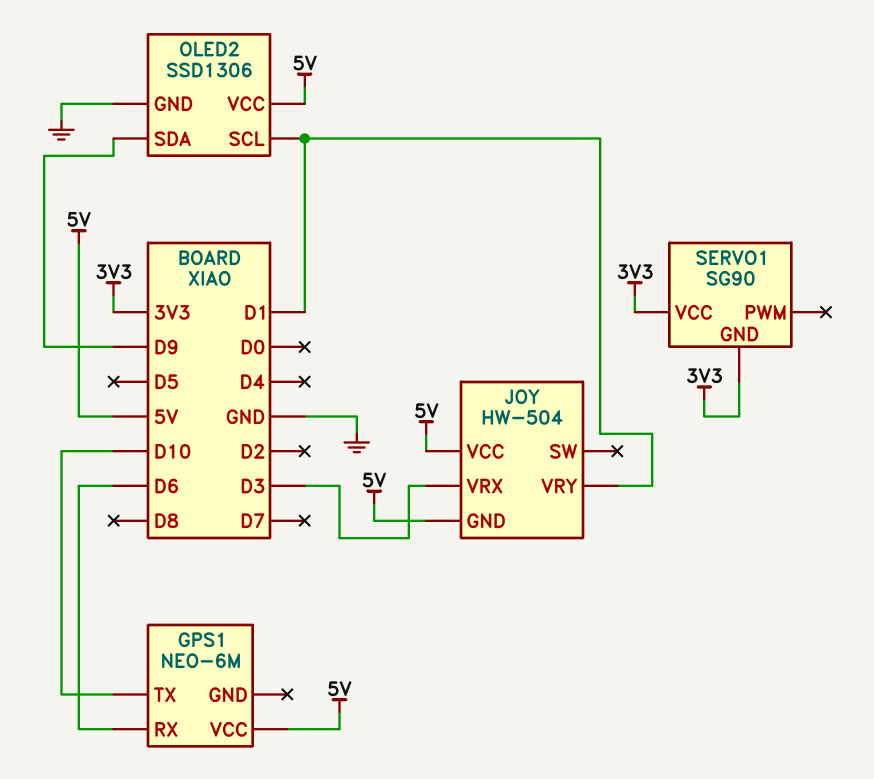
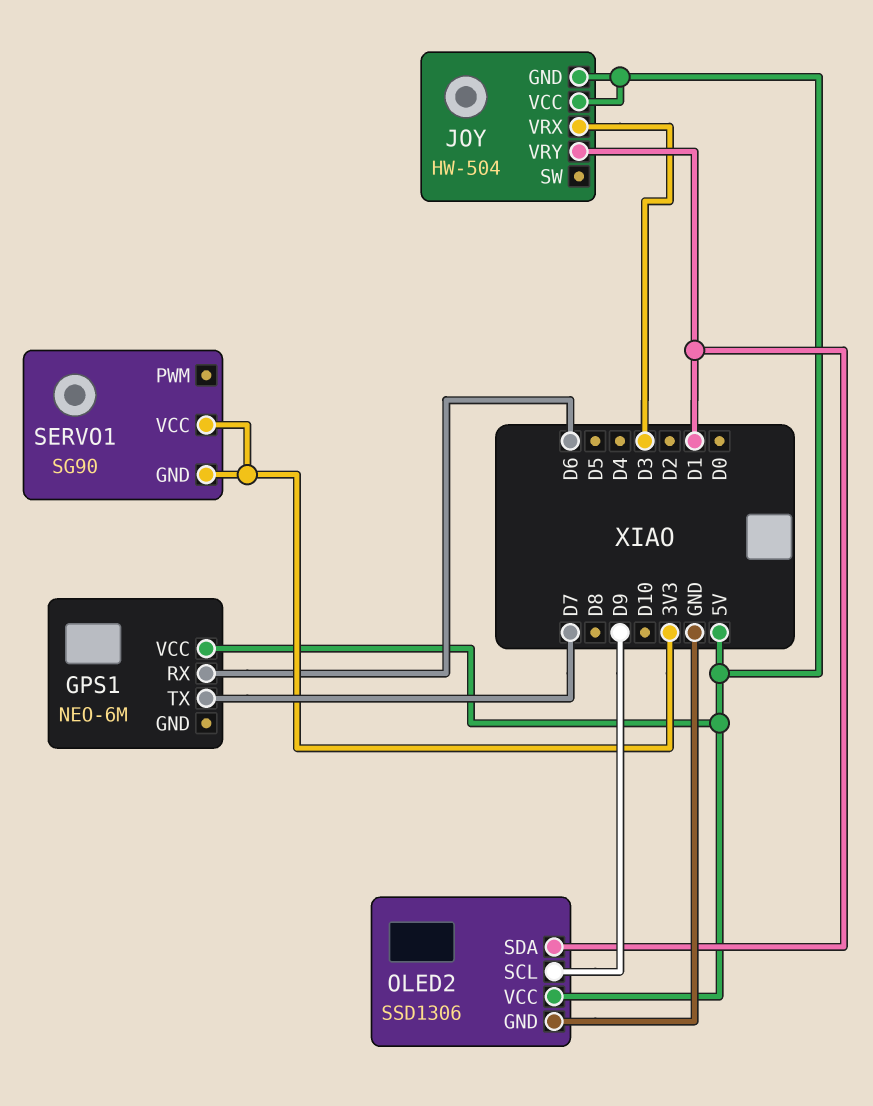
GPS1 pin TX: D10 -> D7
OLED2 pin SCL: D1 -> D9
OLED2 pin SDA: D9 -> D1

